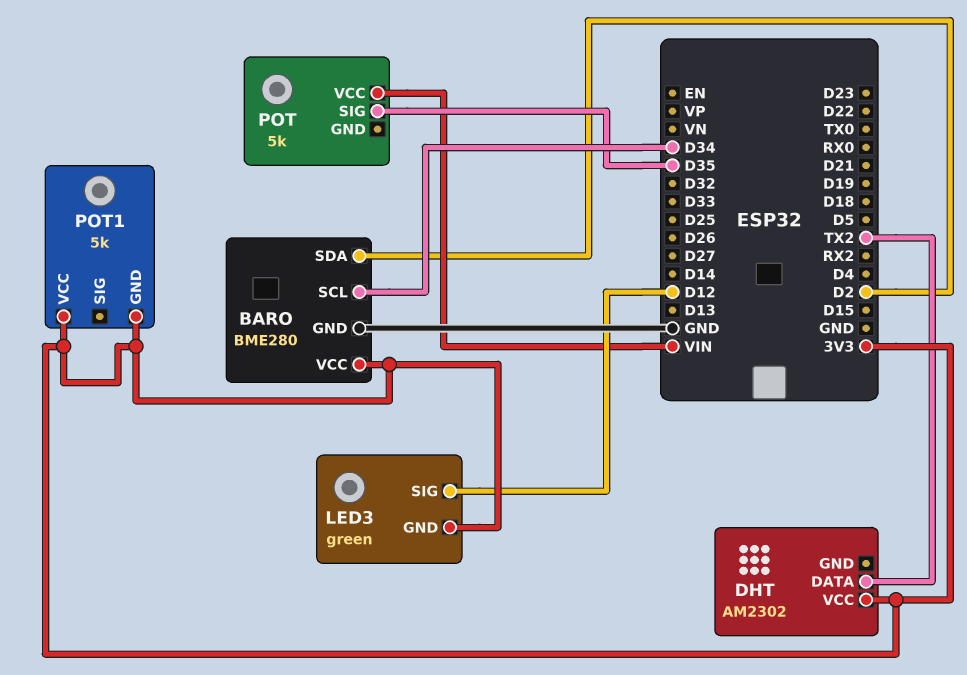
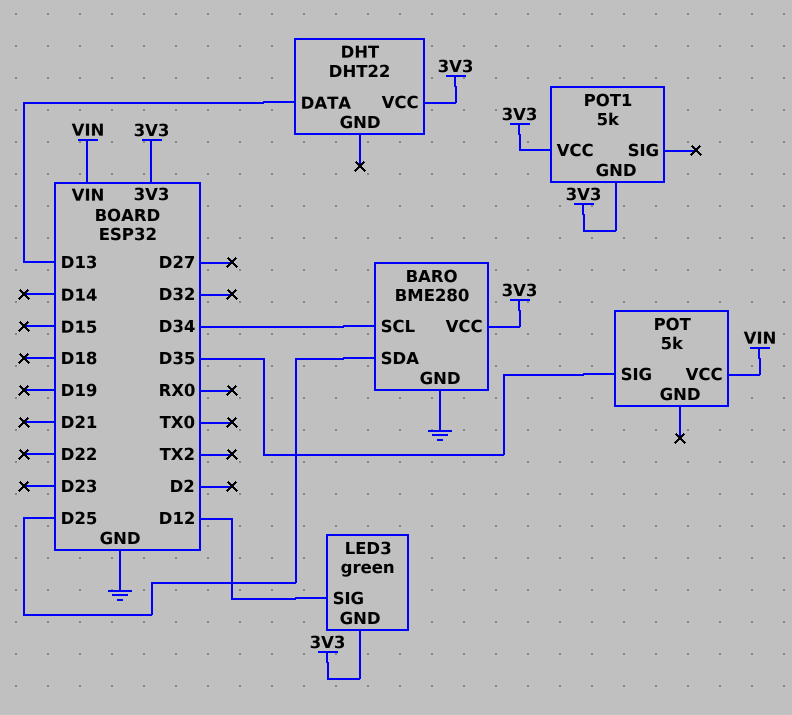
BARO pin SDA: D2 -> D25
DHT: AM2302 -> DHT22
DHT pin DATA: TX2 -> D13

